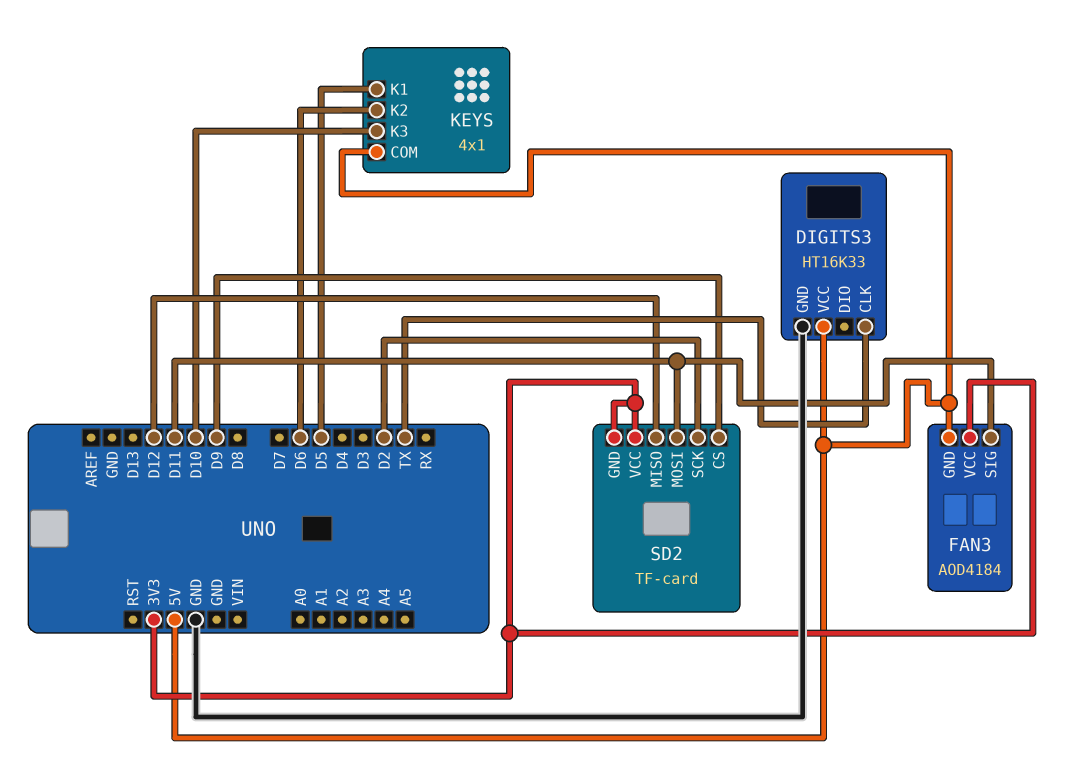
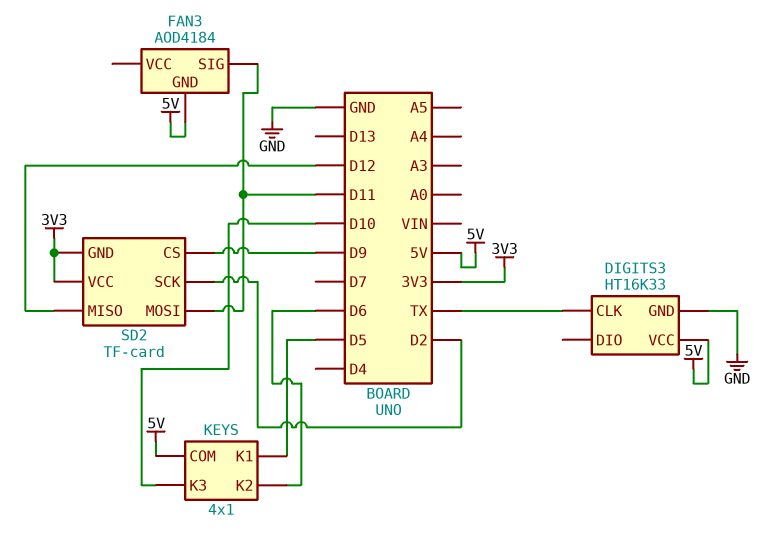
FAN3 pin VCC: 3V3 -> none

